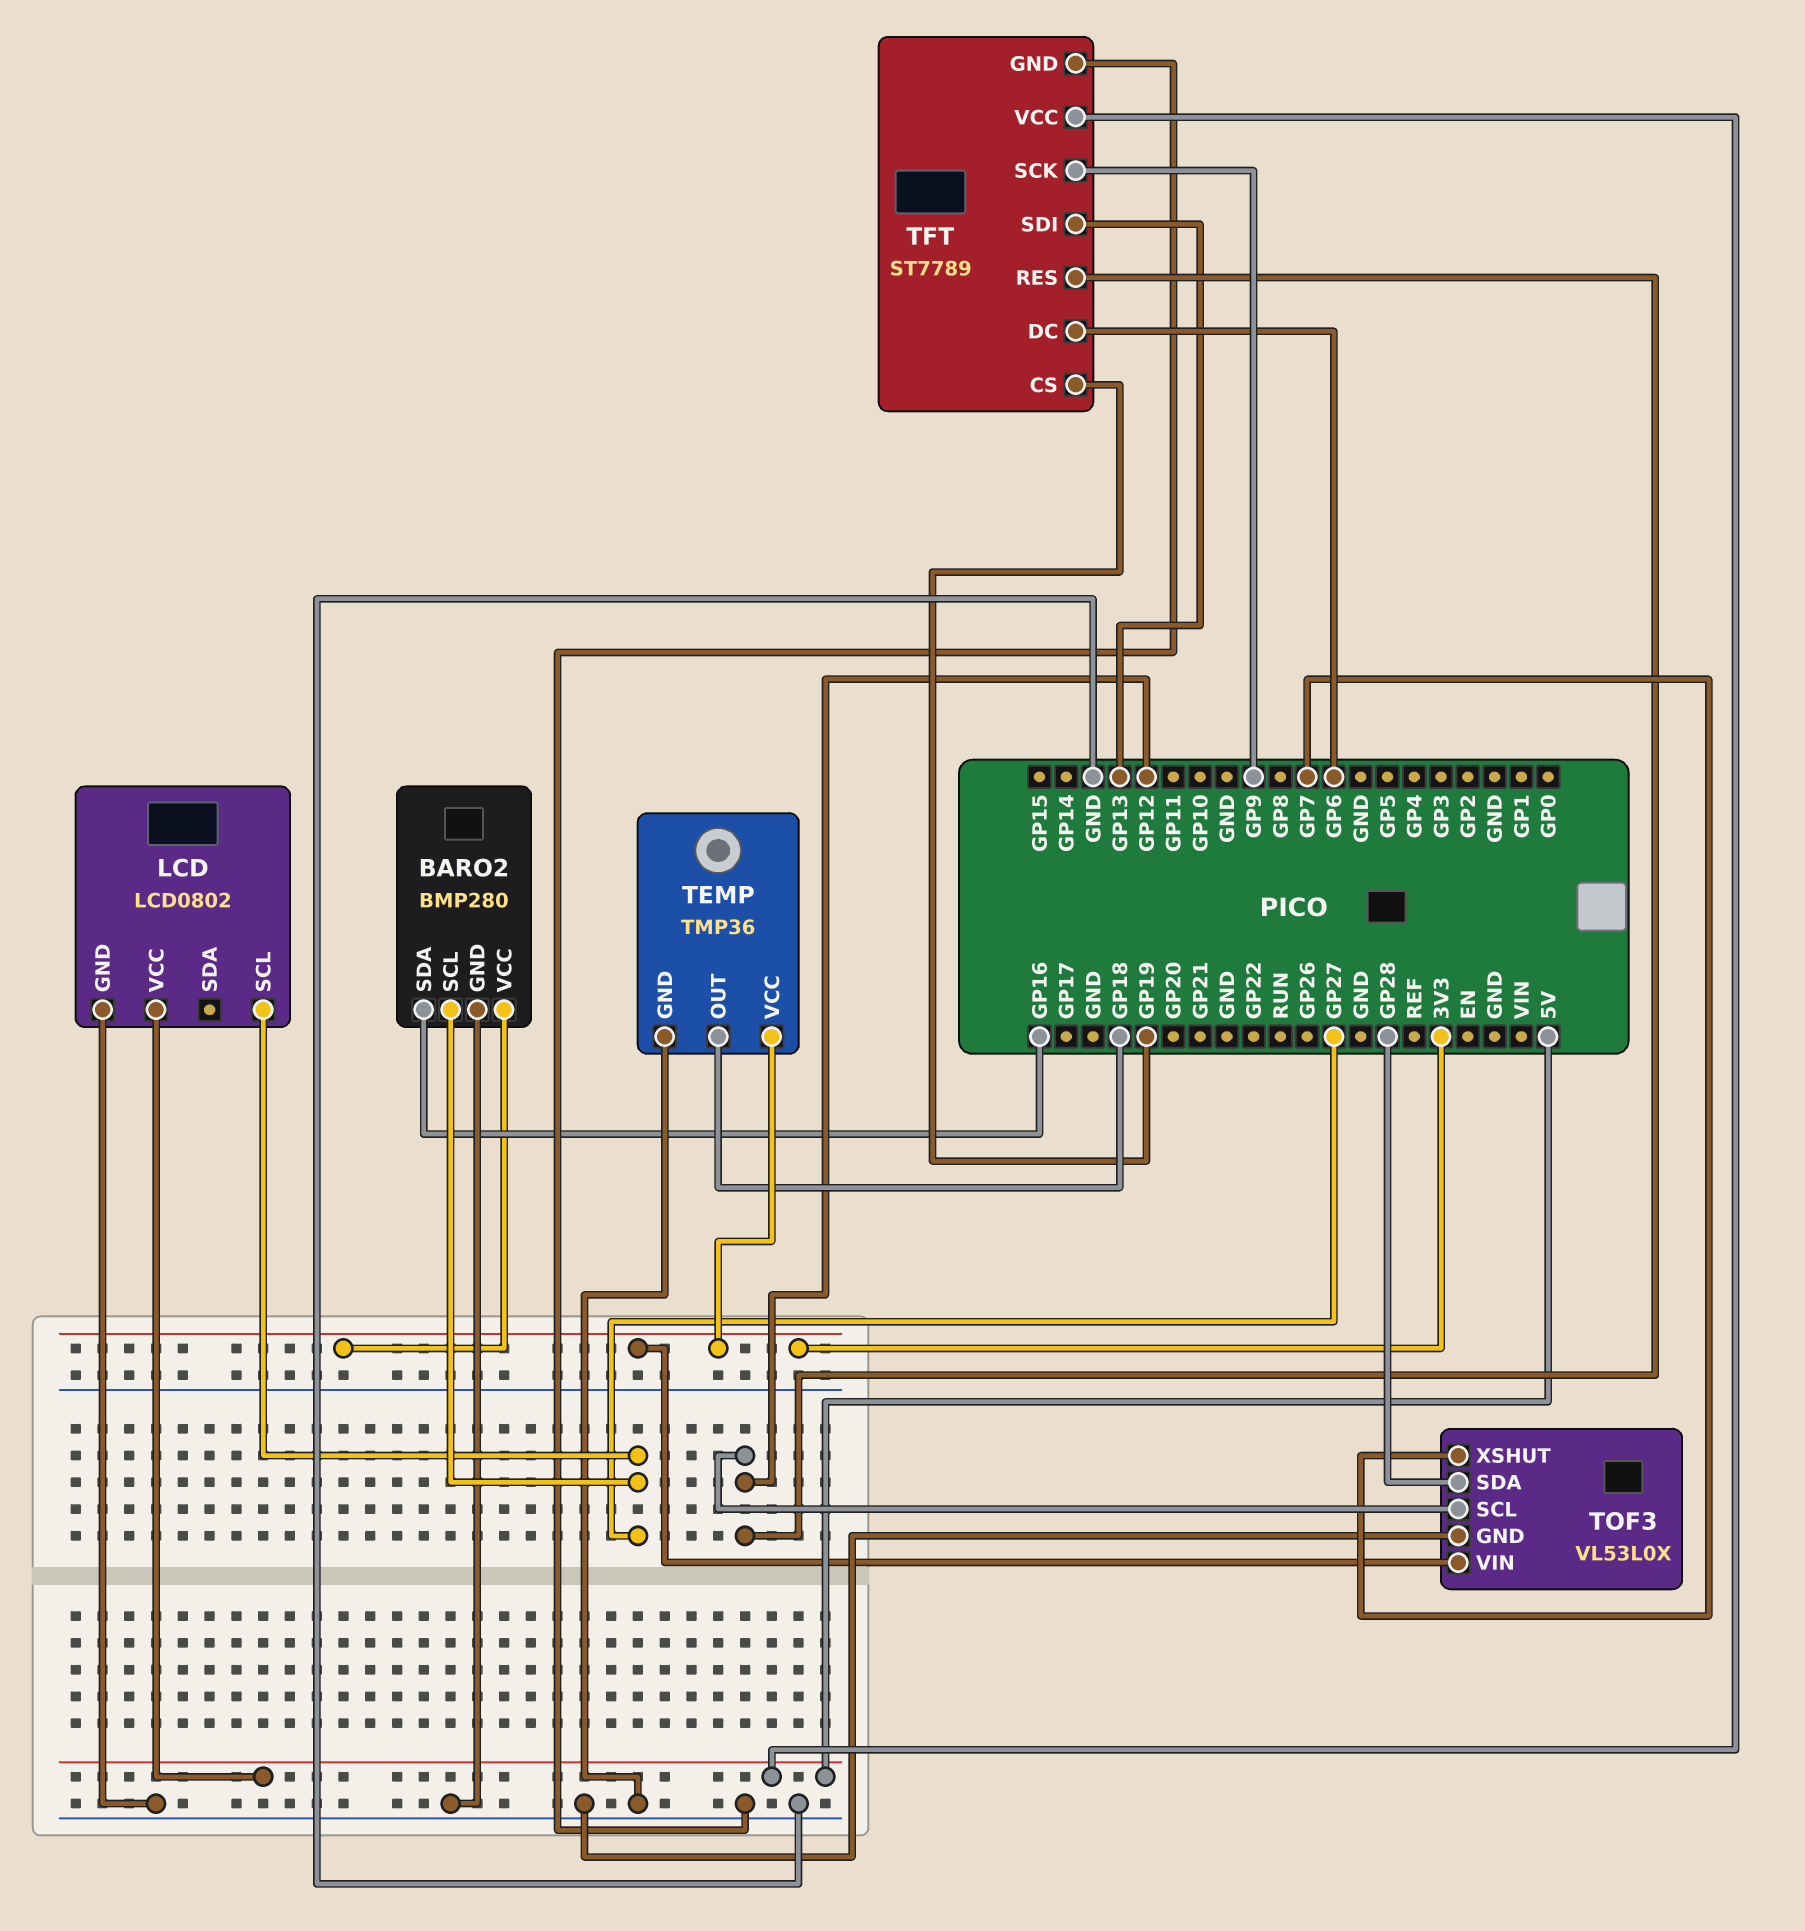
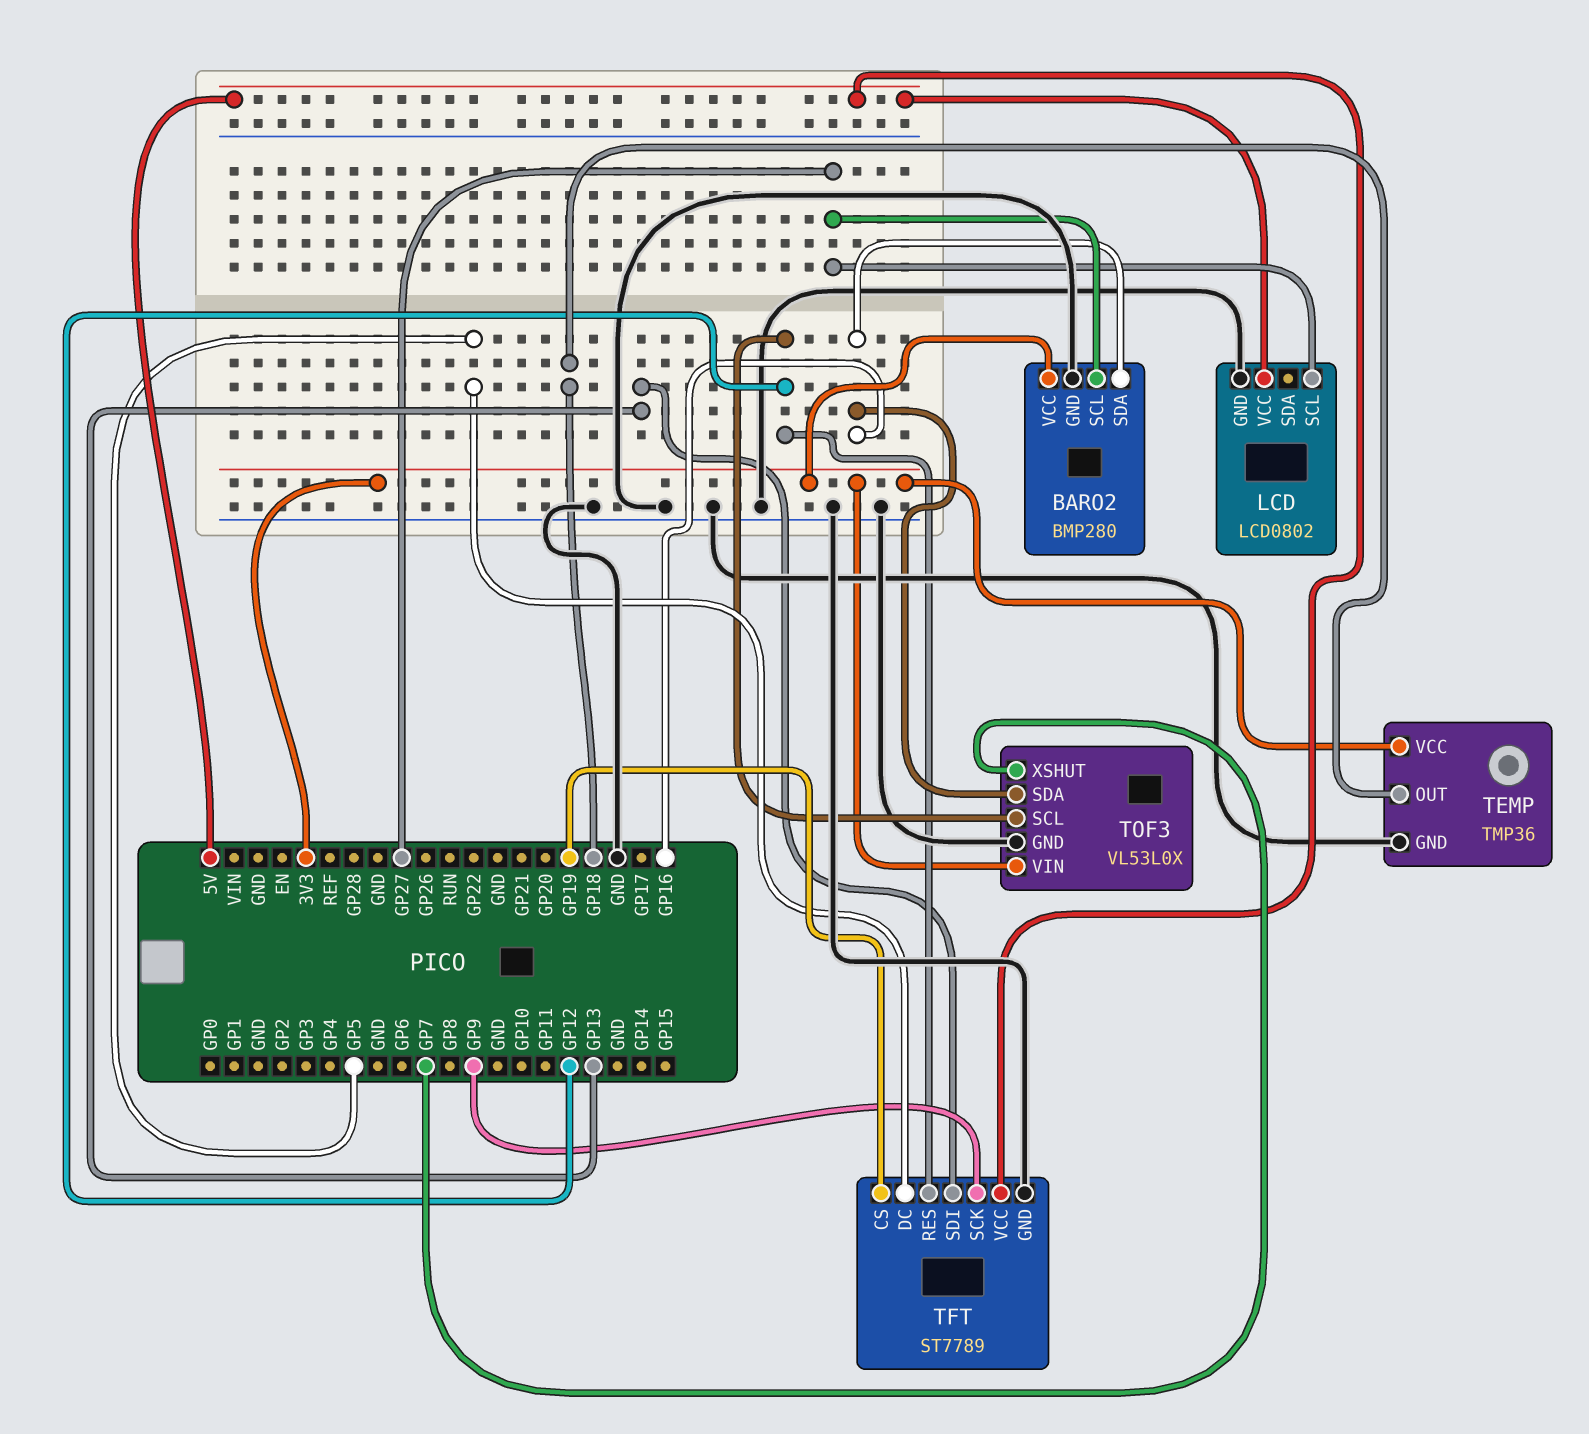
TFT pin DC: GP6 -> GP5
TOF3 pin SDA: GP28 -> GP16

